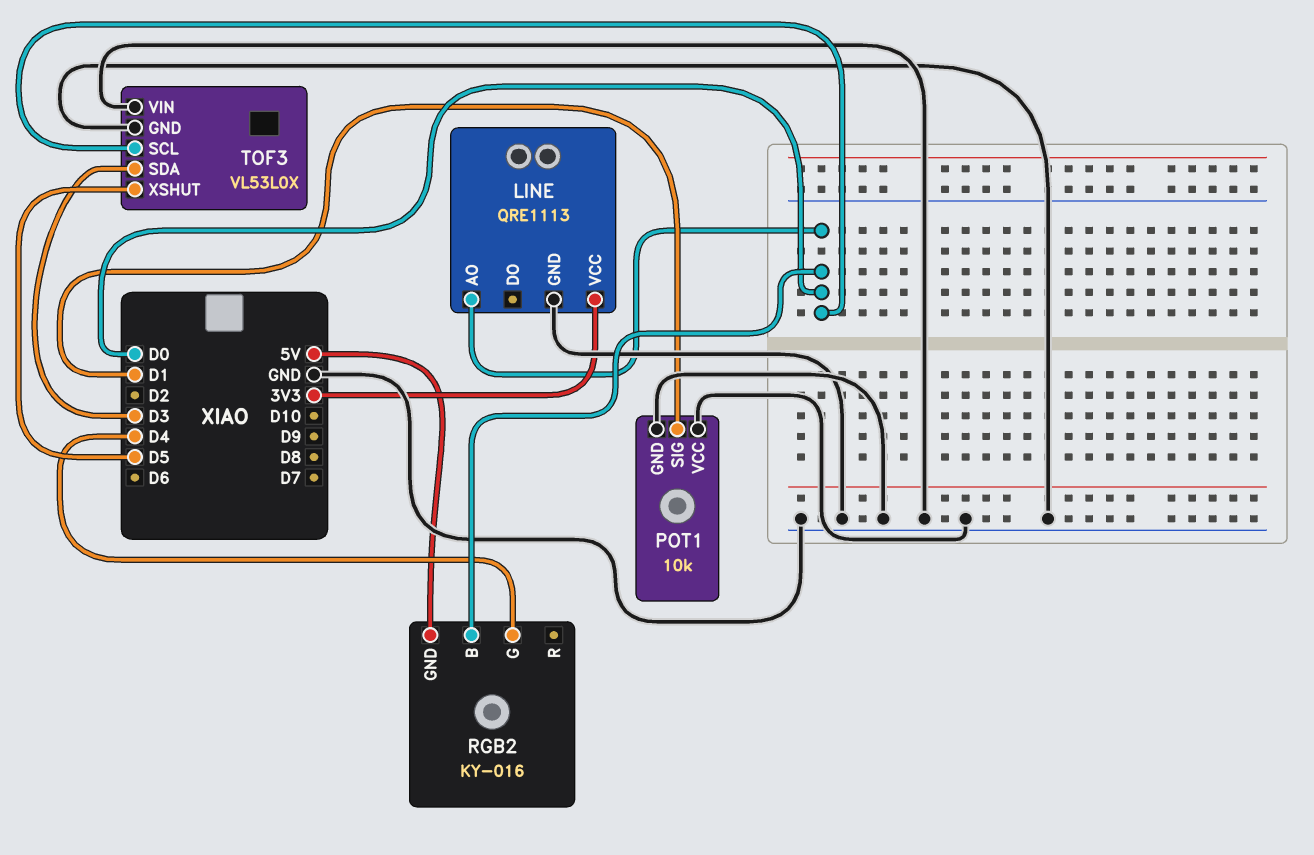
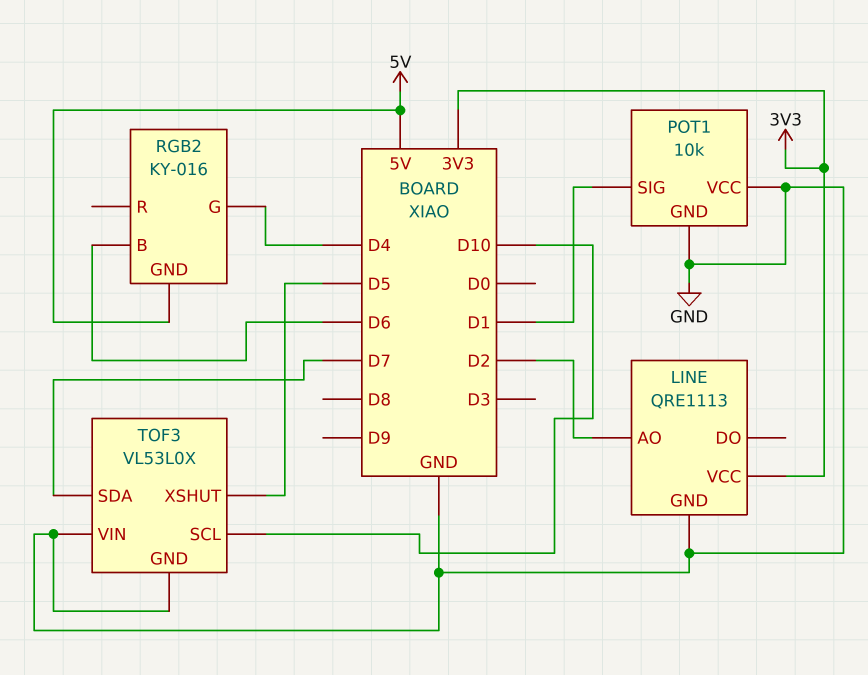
LINE pin AO: D0 -> D2
RGB2 pin B: D0 -> D6
TOF3 pin SCL: D0 -> D10
TOF3 pin SDA: D3 -> D7

